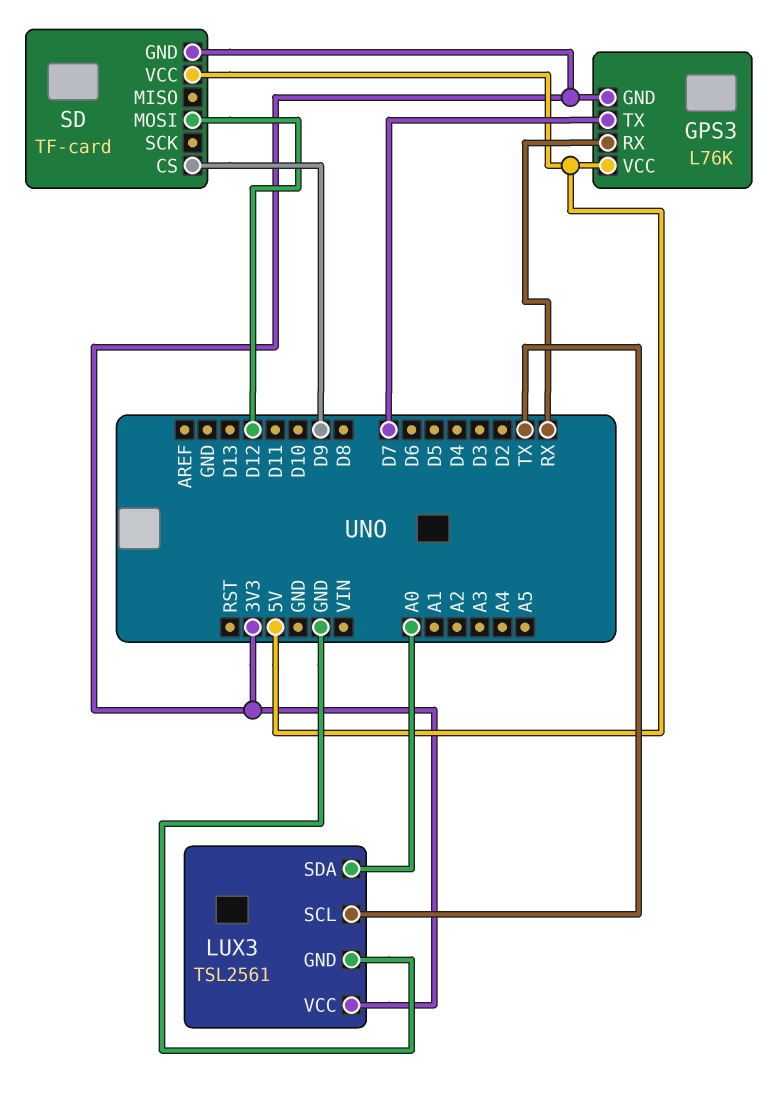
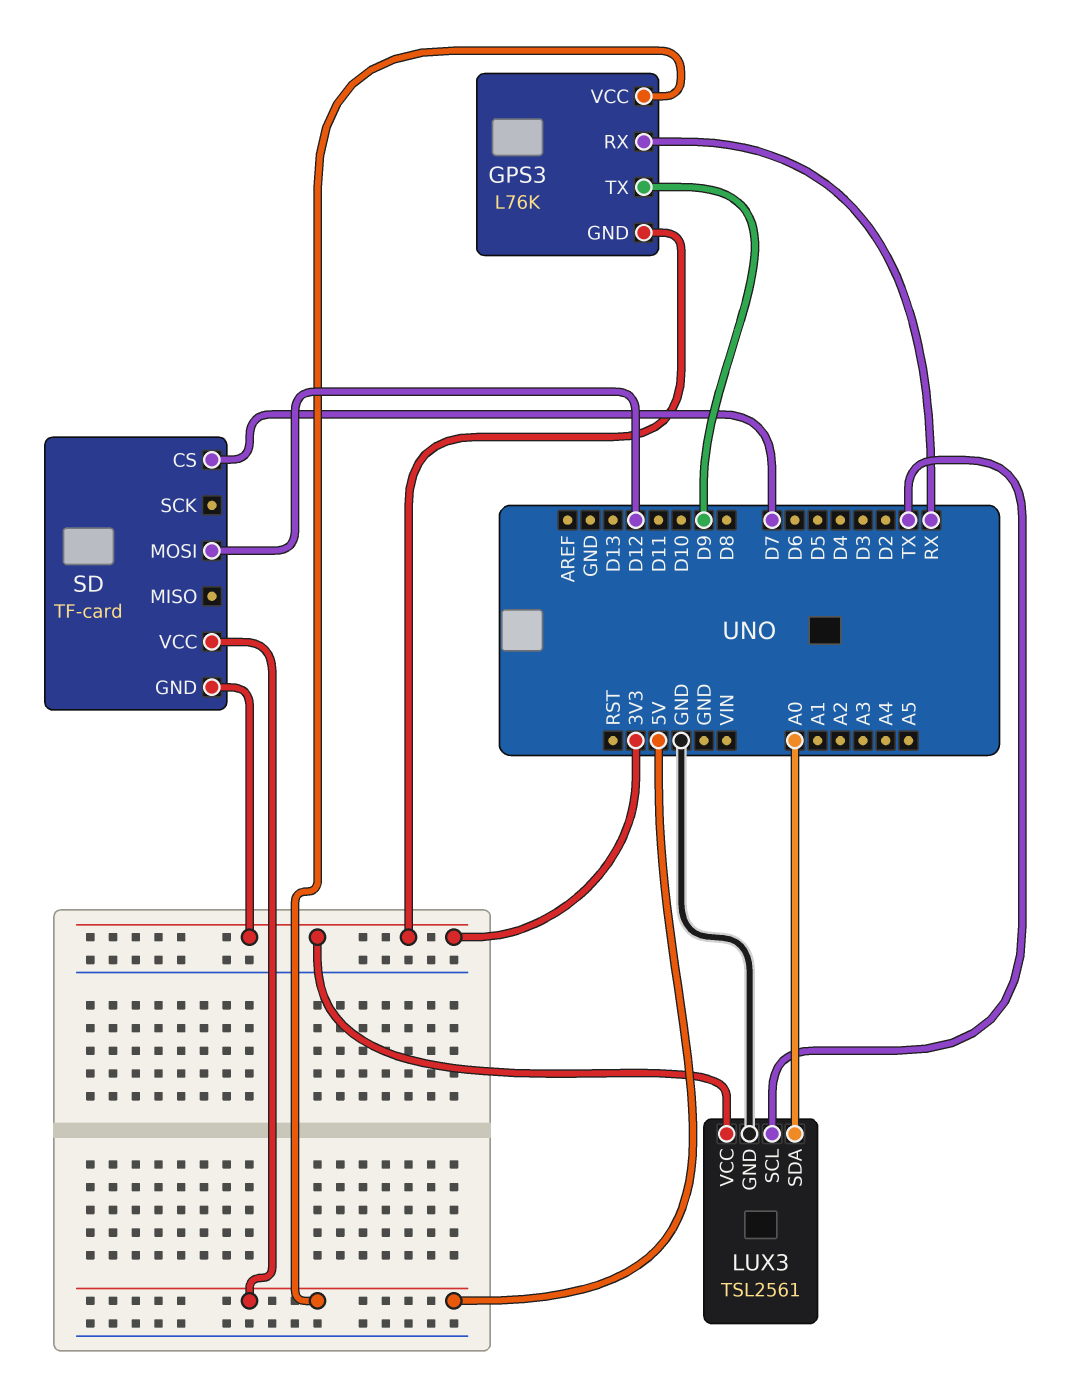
GPS3 pin TX: D7 -> D9
SD pin CS: D9 -> D7

